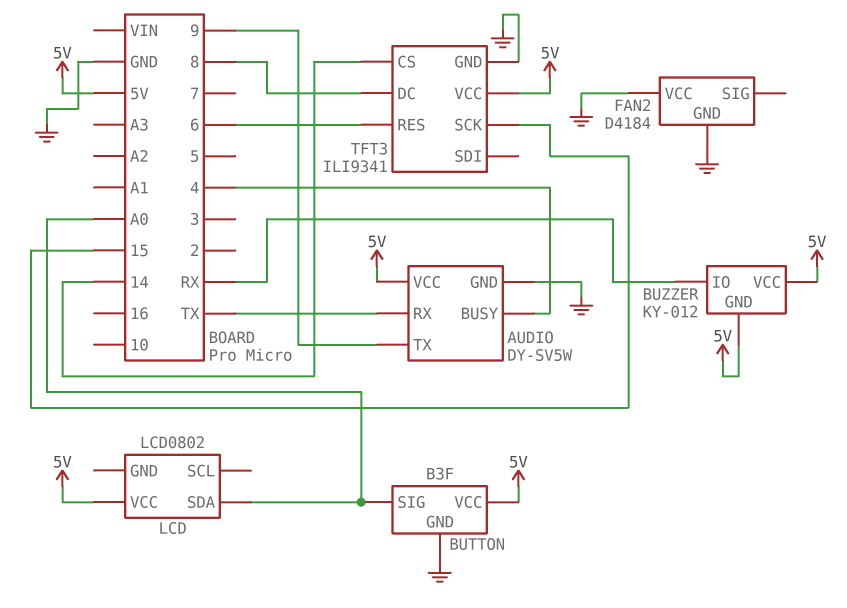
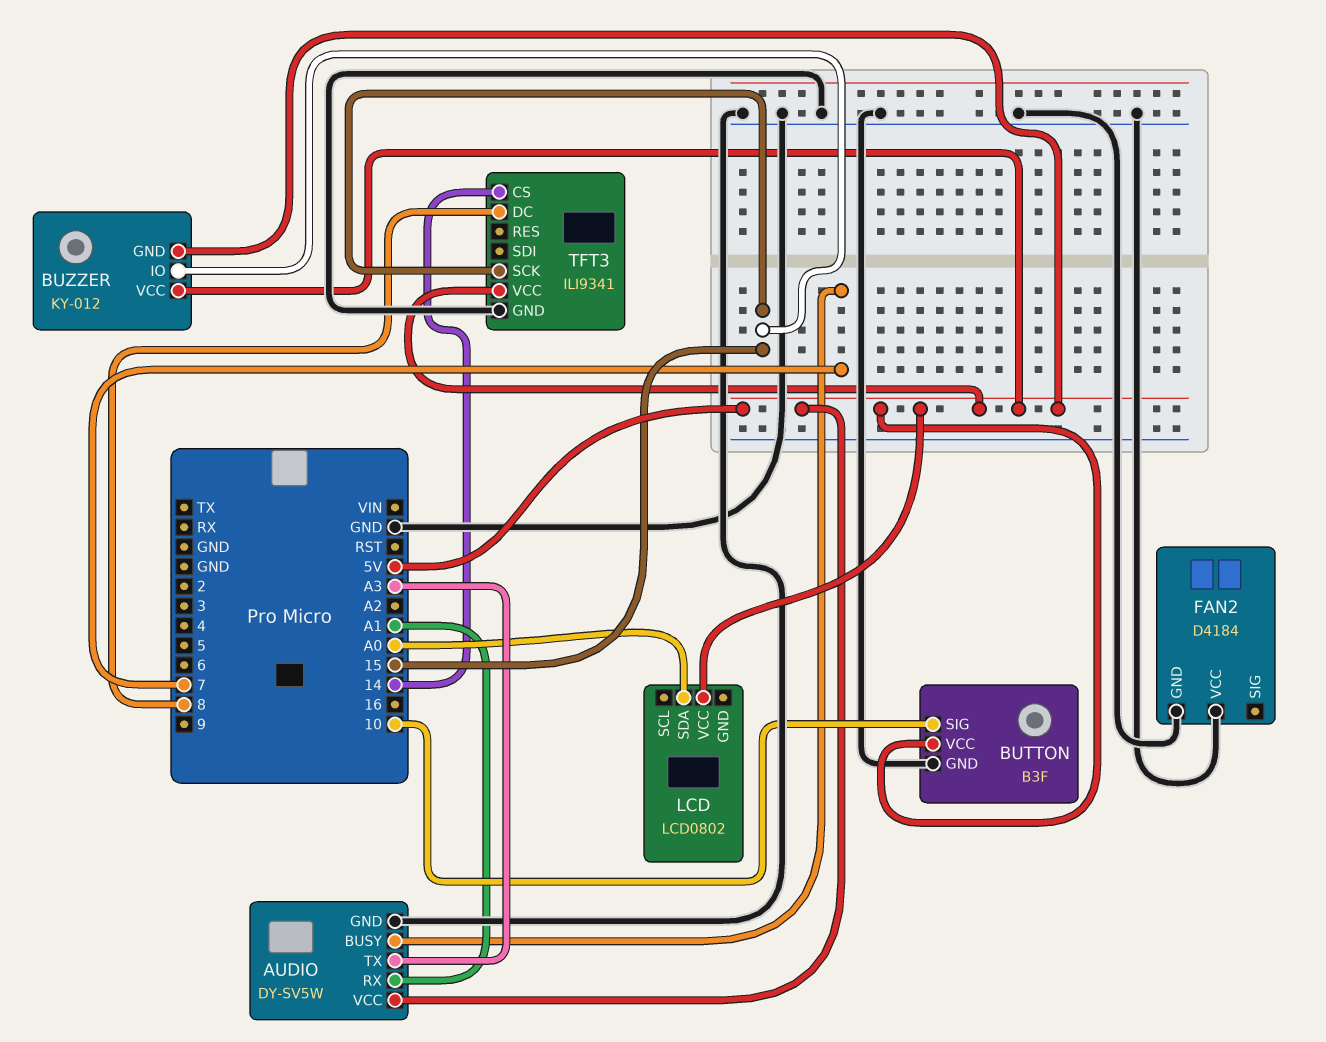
AUDIO pin BUSY: 4 -> 7
AUDIO pin RX: TX -> A1
AUDIO pin TX: 9 -> A3
BUTTON pin SIG: A0 -> 10
BUZZER pin IO: RX -> 15
TFT3 pin RES: 6 -> none

